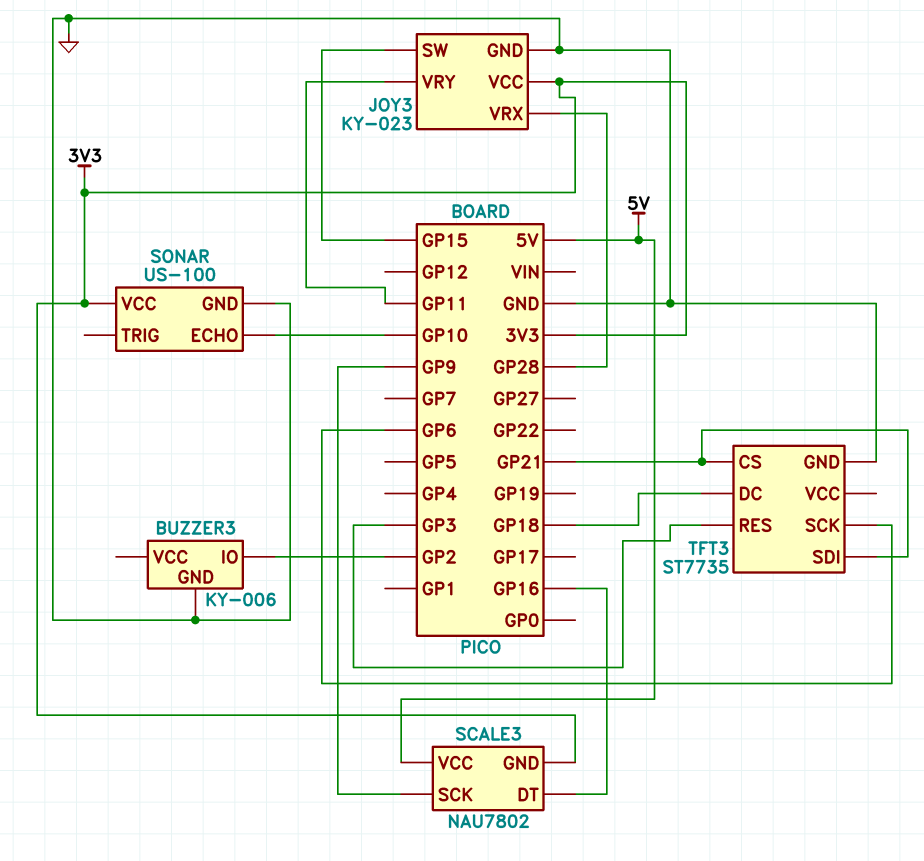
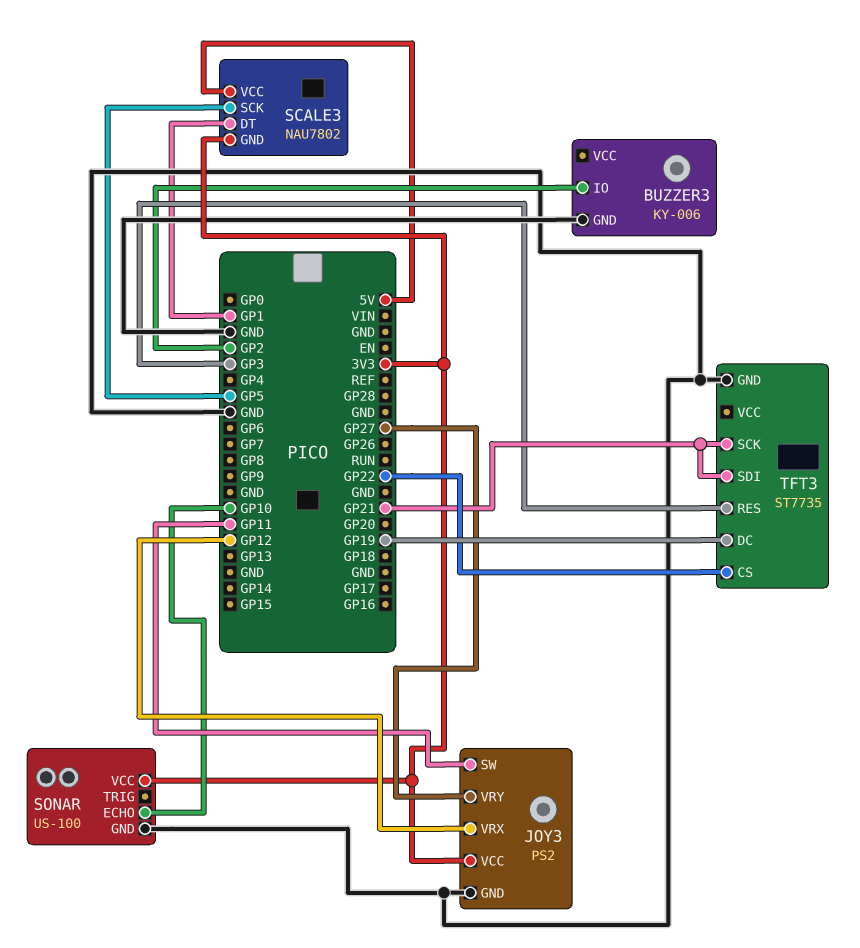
JOY3: KY-023 -> PS2
JOY3 pin SW: GP15 -> GP11
JOY3 pin VRX: GP28 -> GP12
JOY3 pin VRY: GP11 -> GP27
SCALE3 pin DT: GP16 -> GP1
SCALE3 pin SCK: GP9 -> GP5
TFT3 pin CS: GP21 -> GP22
TFT3 pin DC: GP18 -> GP19
TFT3 pin SCK: GP6 -> GP21

